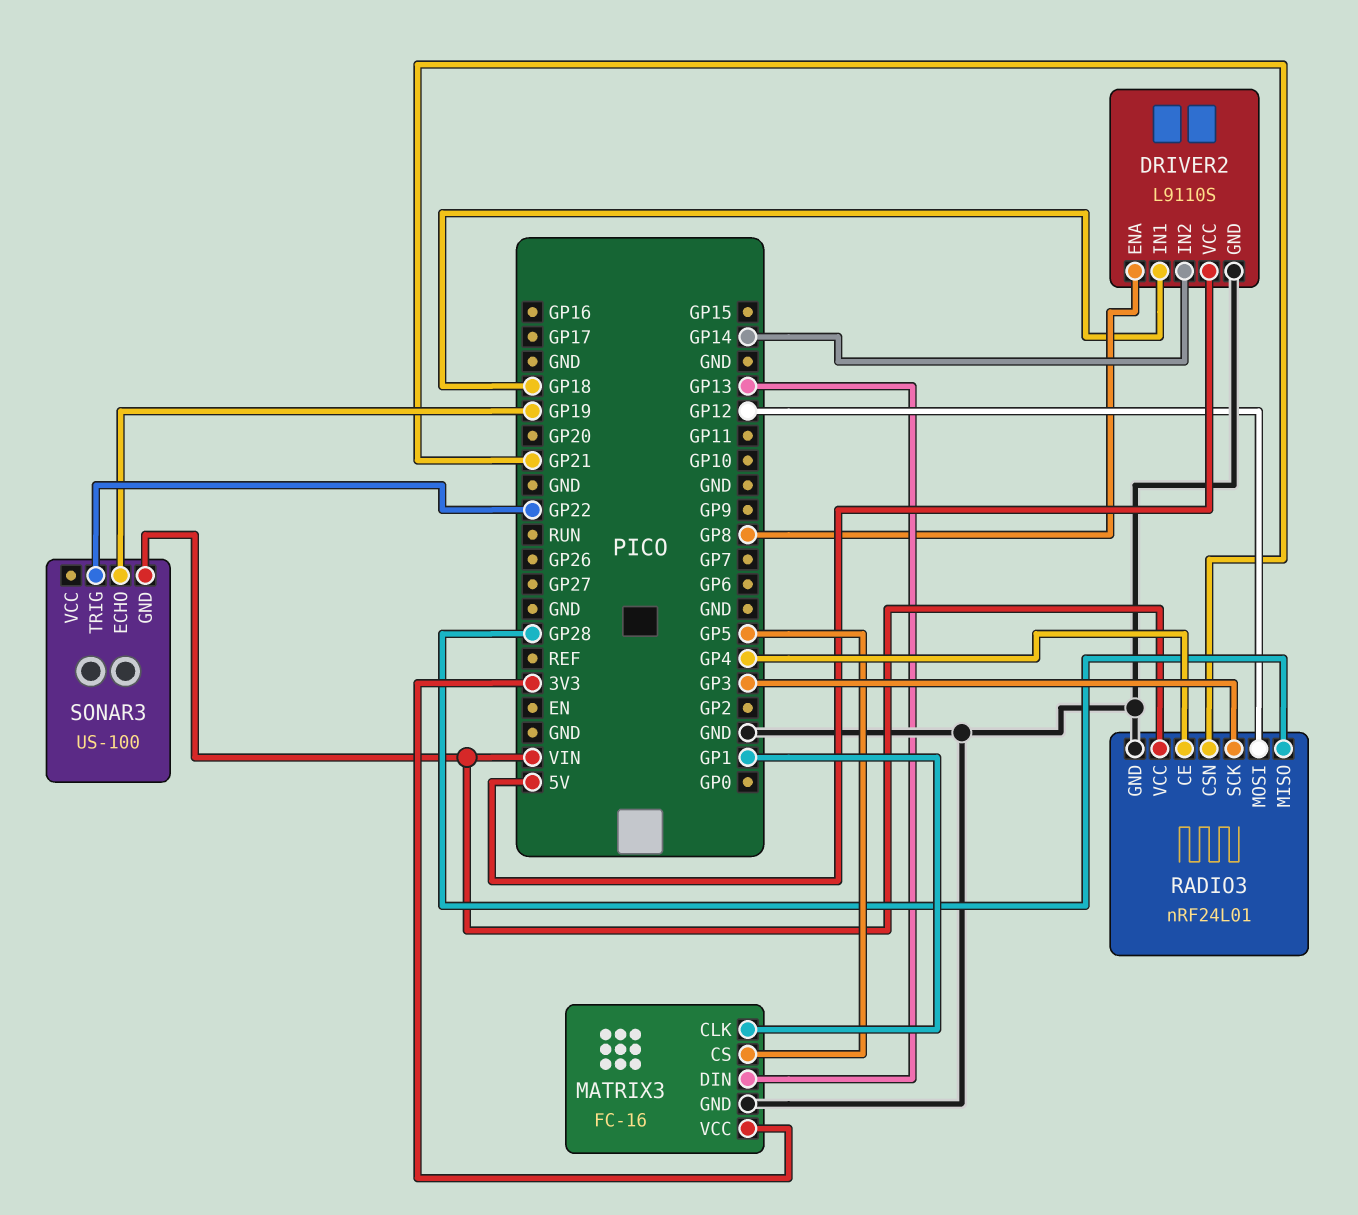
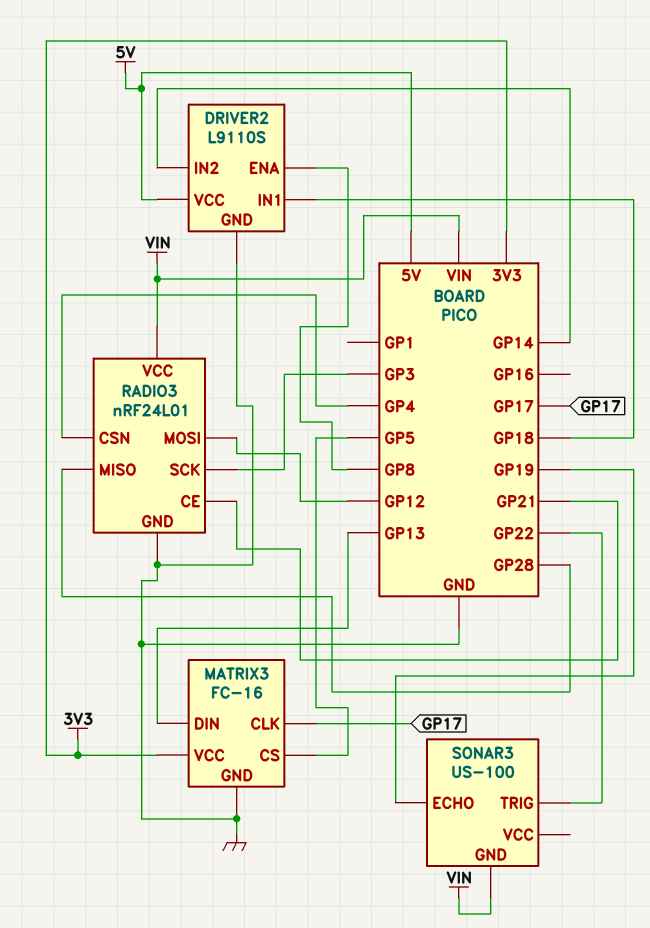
MATRIX3 pin CLK: GP1 -> GP17
RADIO3 pin CE: GP4 -> GP21
RADIO3 pin CSN: GP21 -> GP4

